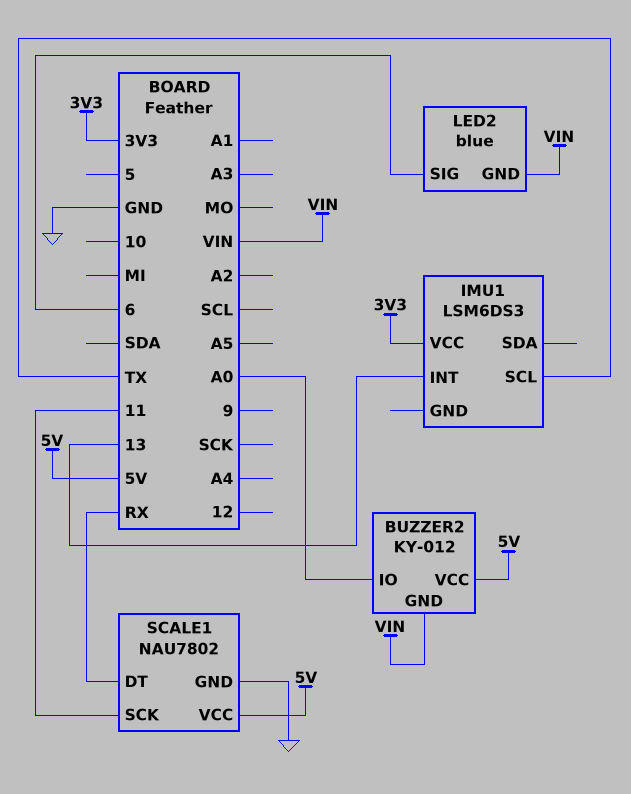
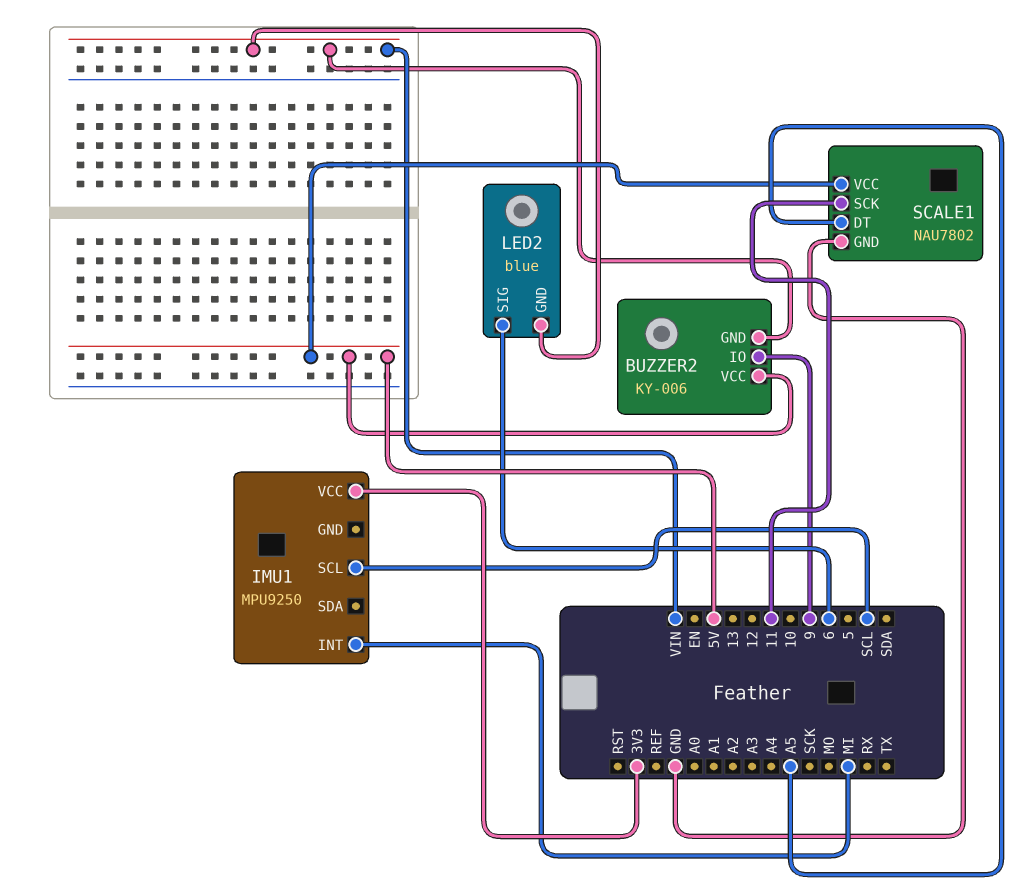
BUZZER2: KY-012 -> KY-006
BUZZER2 pin IO: A0 -> 9
IMU1: LSM6DS3 -> MPU9250
IMU1 pin INT: 13 -> MI
IMU1 pin SCL: TX -> SCL
SCALE1 pin DT: RX -> A5

